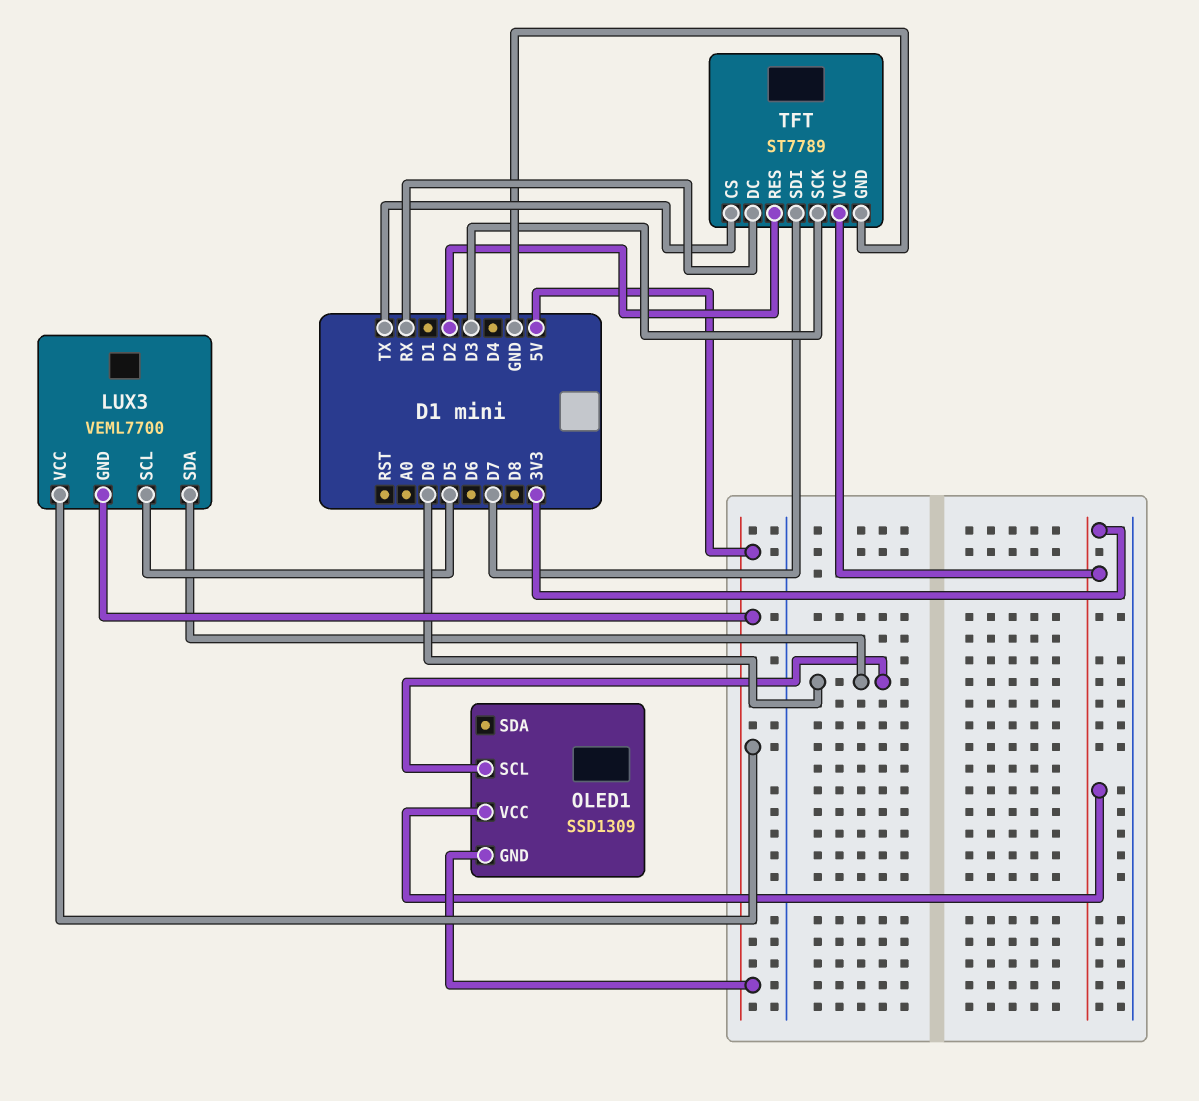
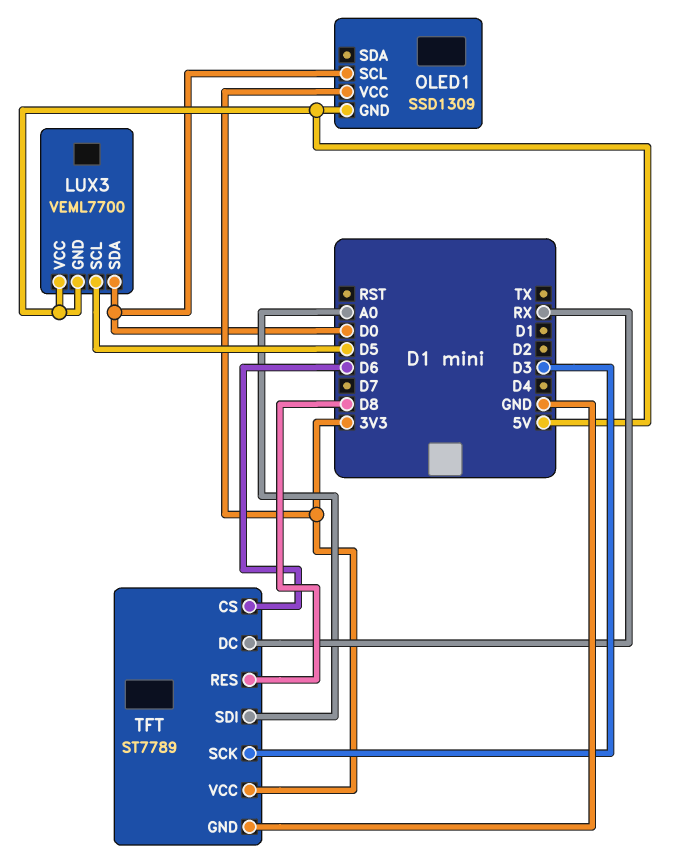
TFT pin CS: TX -> D6
TFT pin RES: D2 -> D8
TFT pin SDI: D7 -> A0

